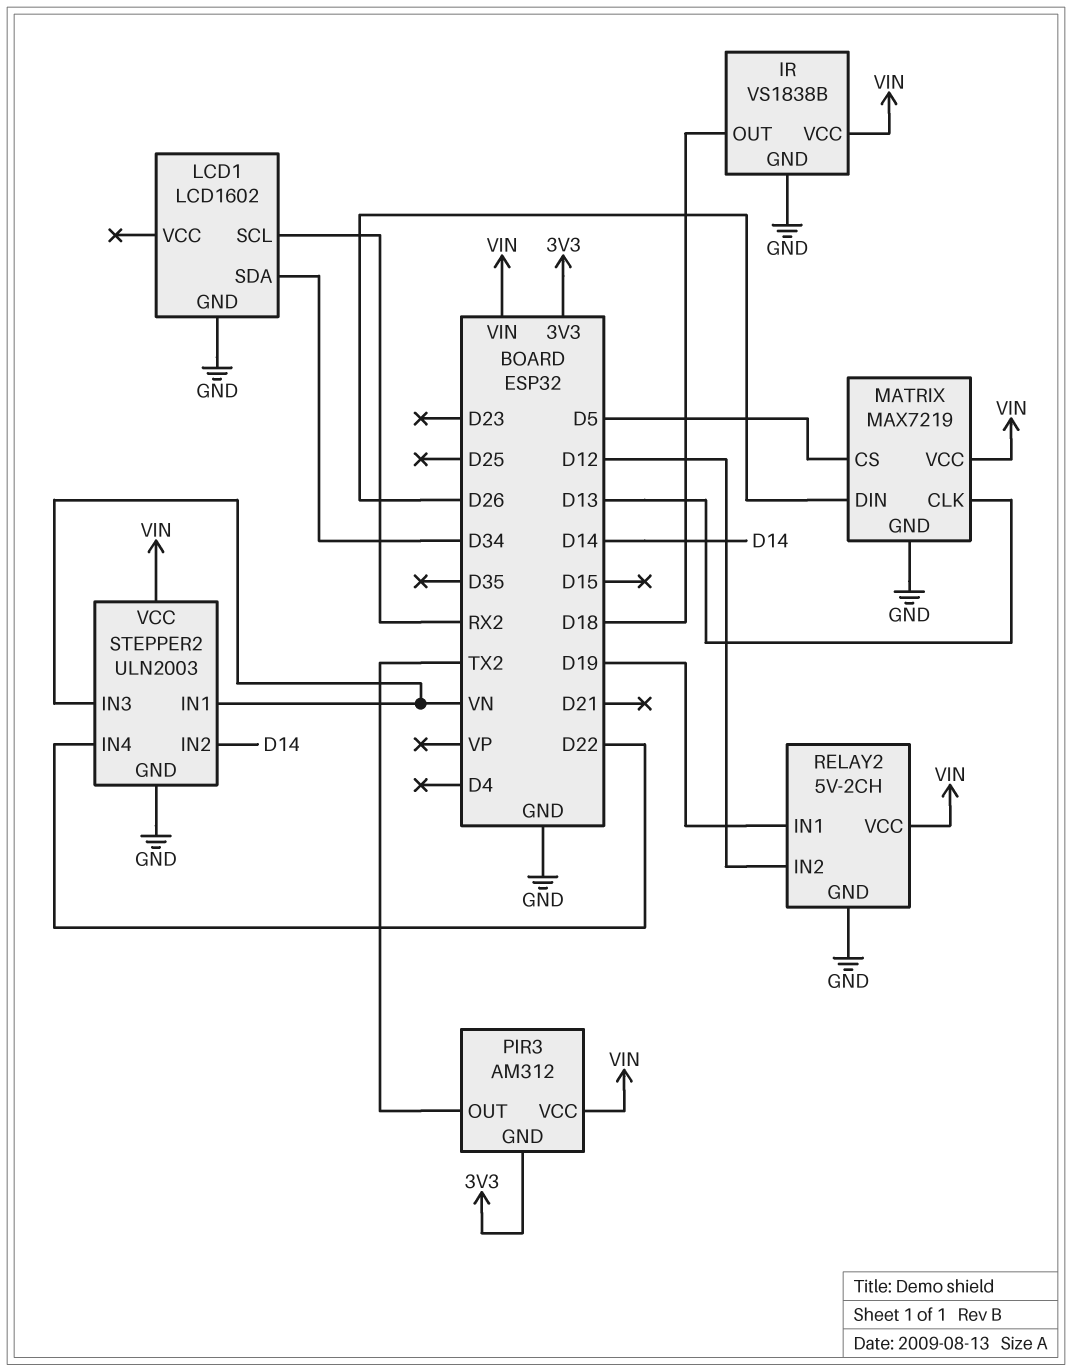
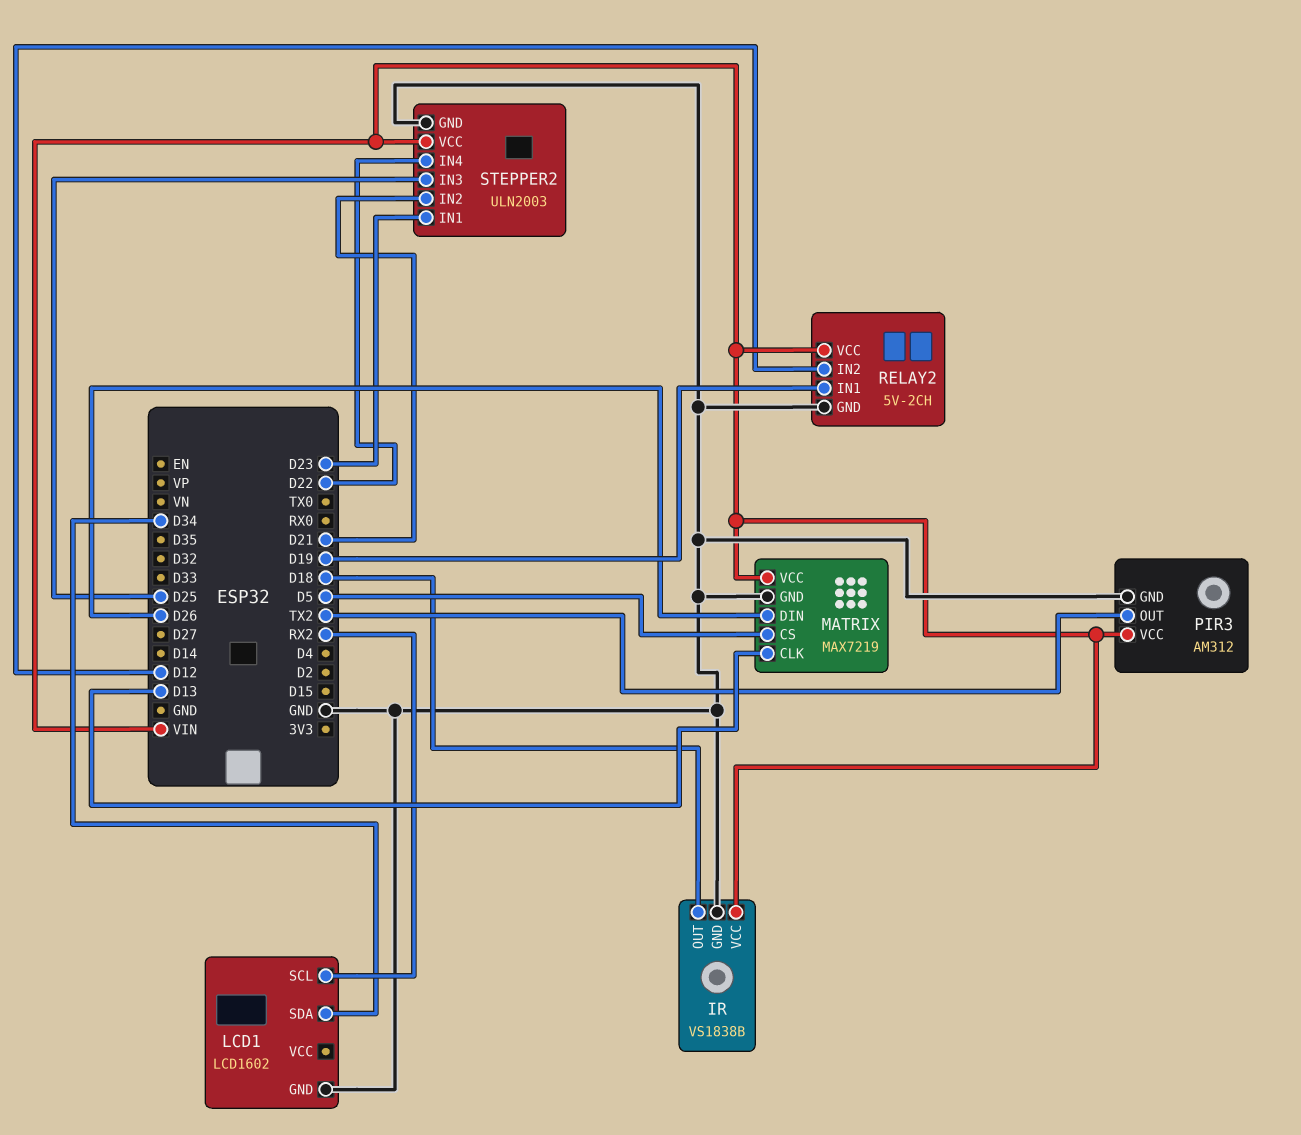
PIR3 pin GND: 3V3 -> GND
STEPPER2 pin IN1: VN -> D23
STEPPER2 pin IN2: D14 -> D21
STEPPER2 pin IN3: VN -> D25

